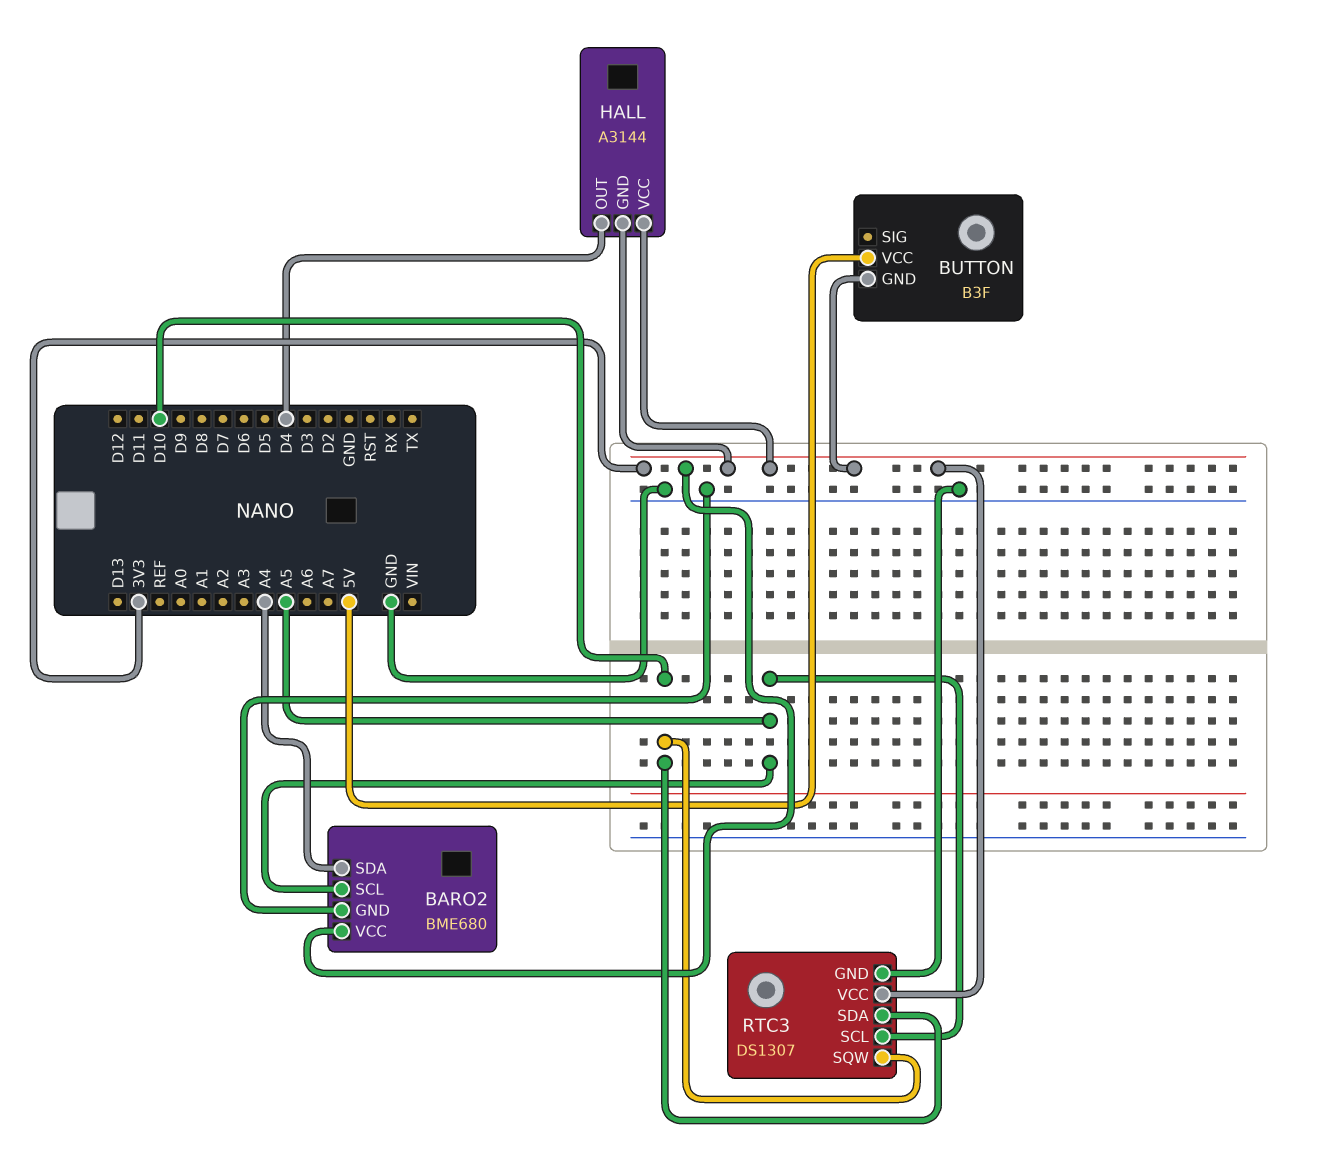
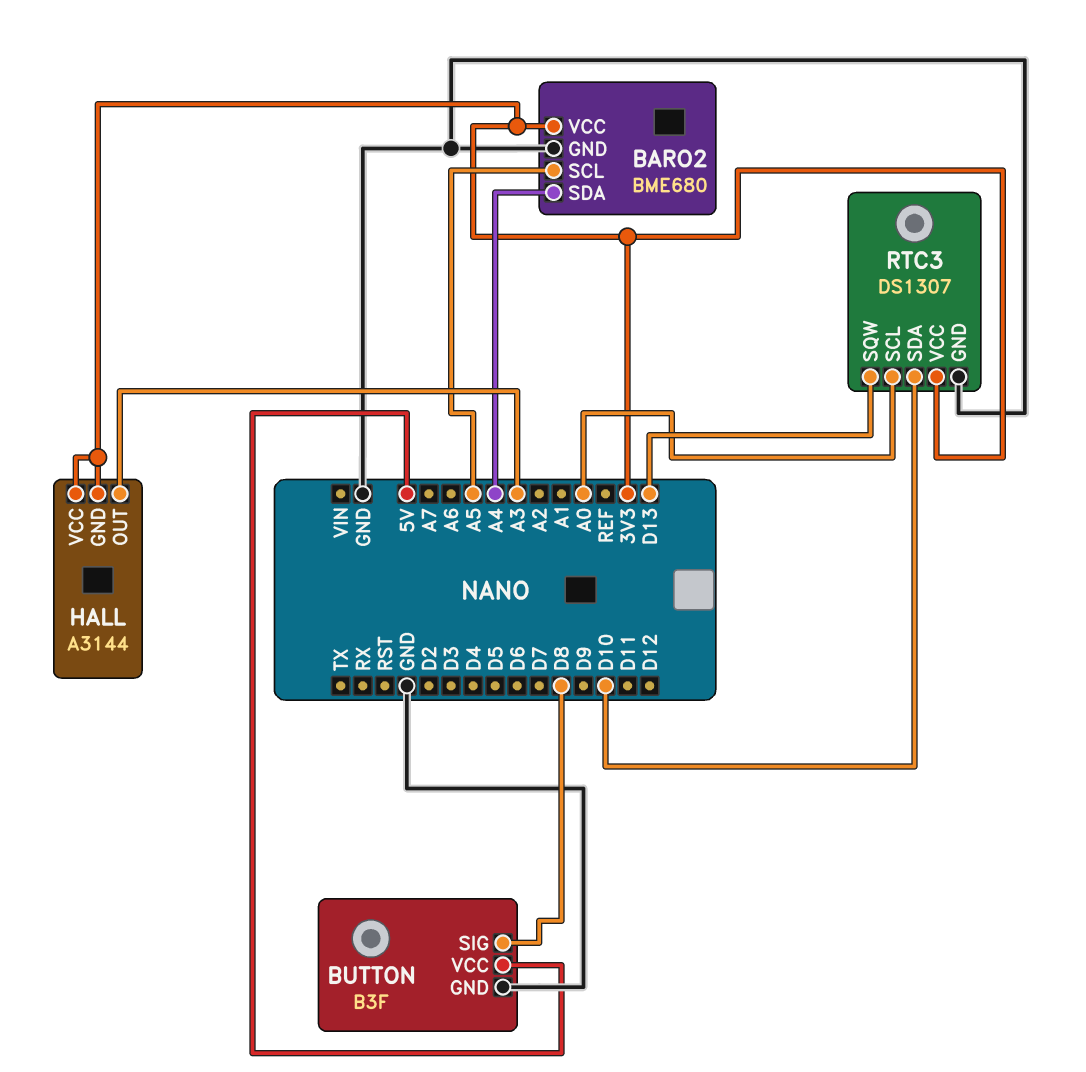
BUTTON pin GND: 3V3 -> GND
BUTTON pin SIG: none -> D8
HALL pin OUT: D4 -> A3
RTC3 pin SCL: A5 -> A0
RTC3 pin SQW: D10 -> D13

